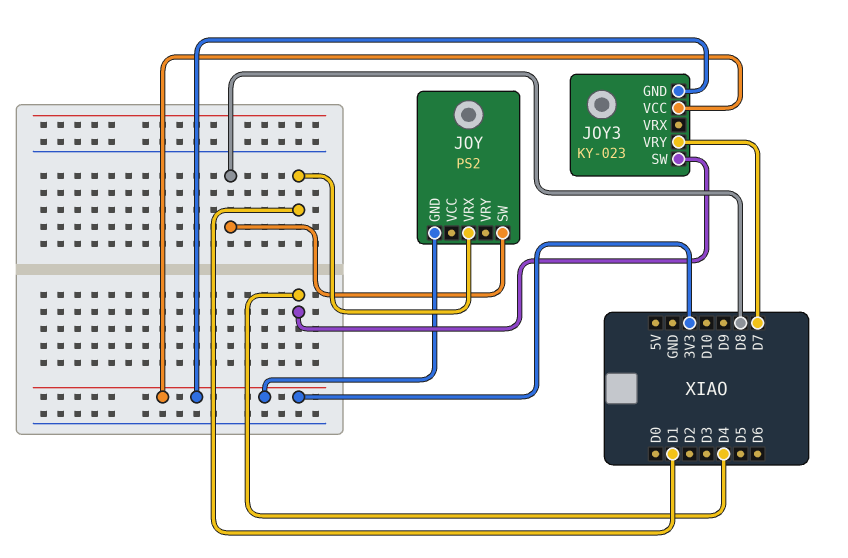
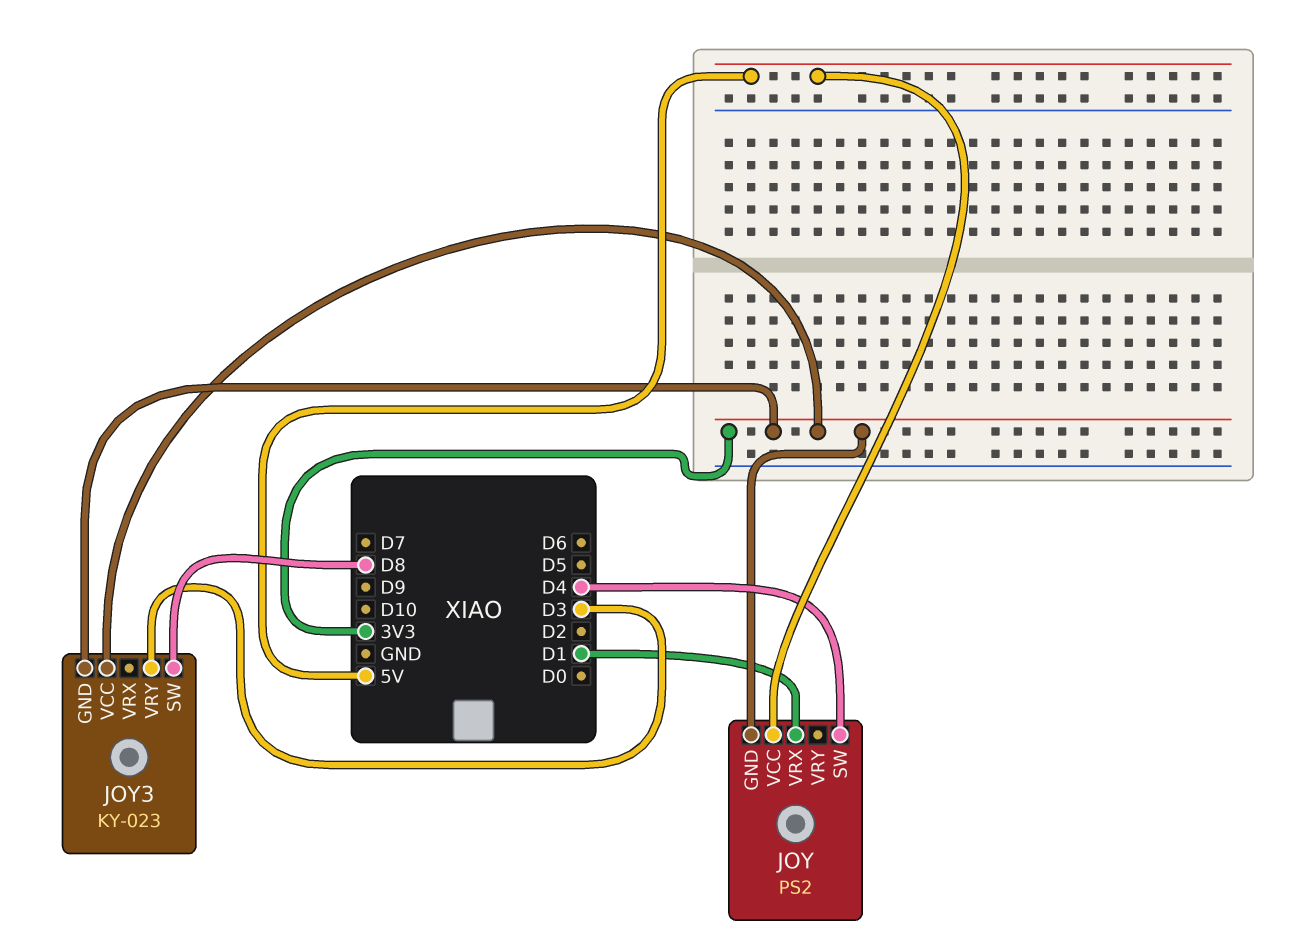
JOY pin SW: D8 -> D4
JOY pin VCC: none -> 5V
JOY3 pin SW: D4 -> D8
JOY3 pin VRY: D7 -> D3

